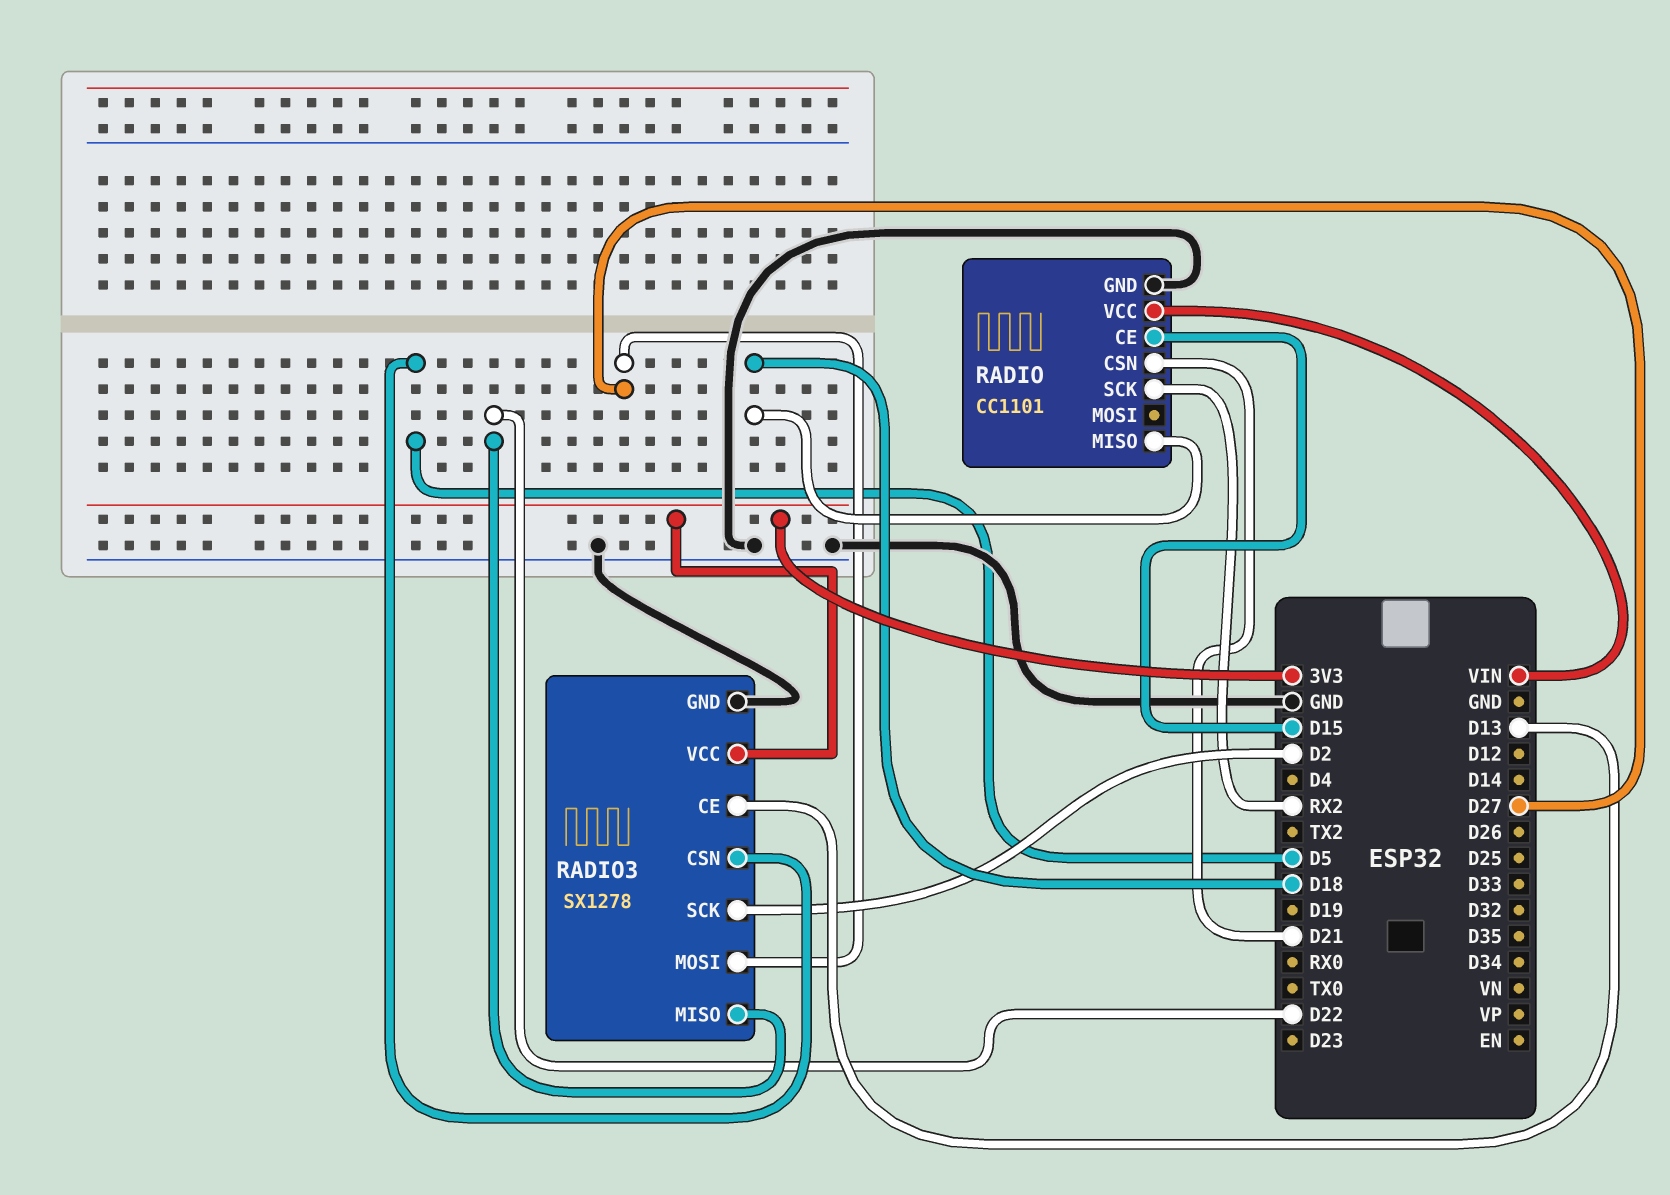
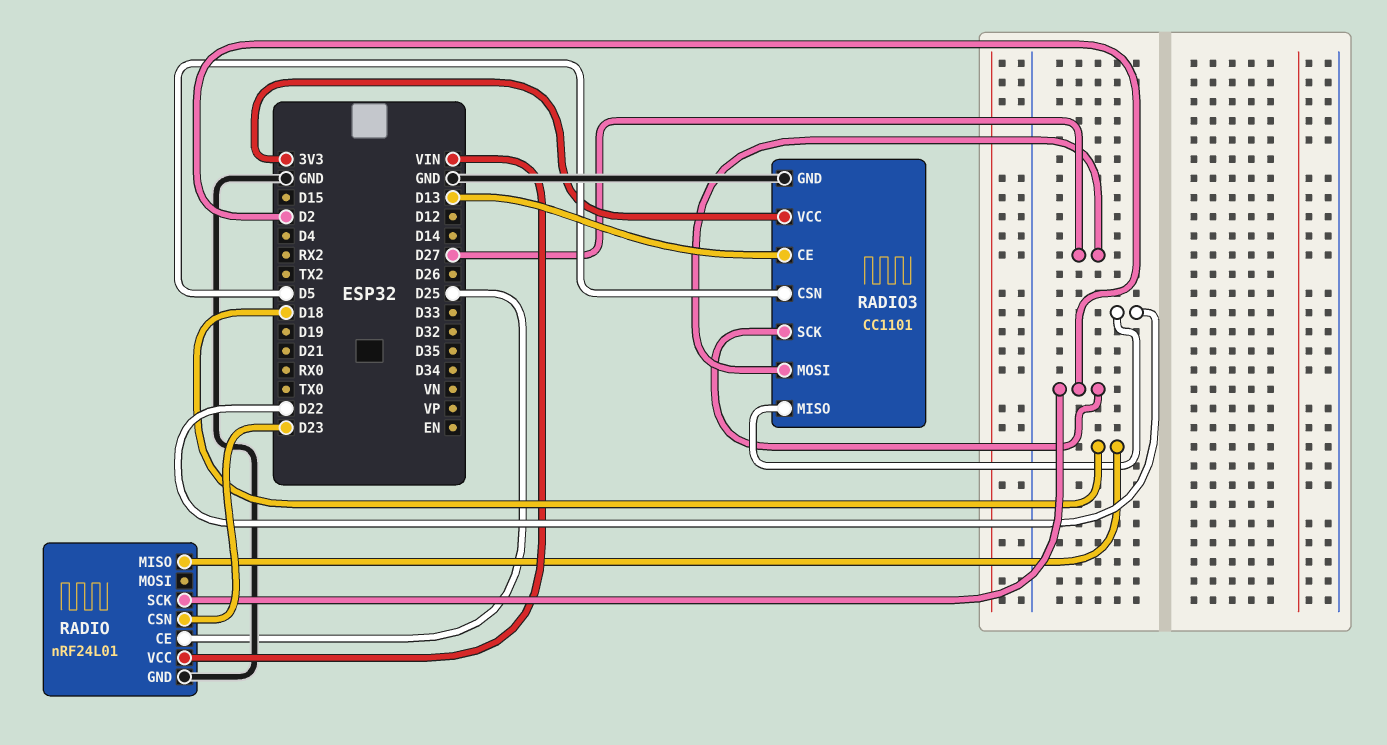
RADIO: CC1101 -> nRF24L01
RADIO pin CE: D15 -> D25
RADIO pin CSN: D21 -> D23
RADIO pin SCK: RX2 -> D2
RADIO3: SX1278 -> CC1101

